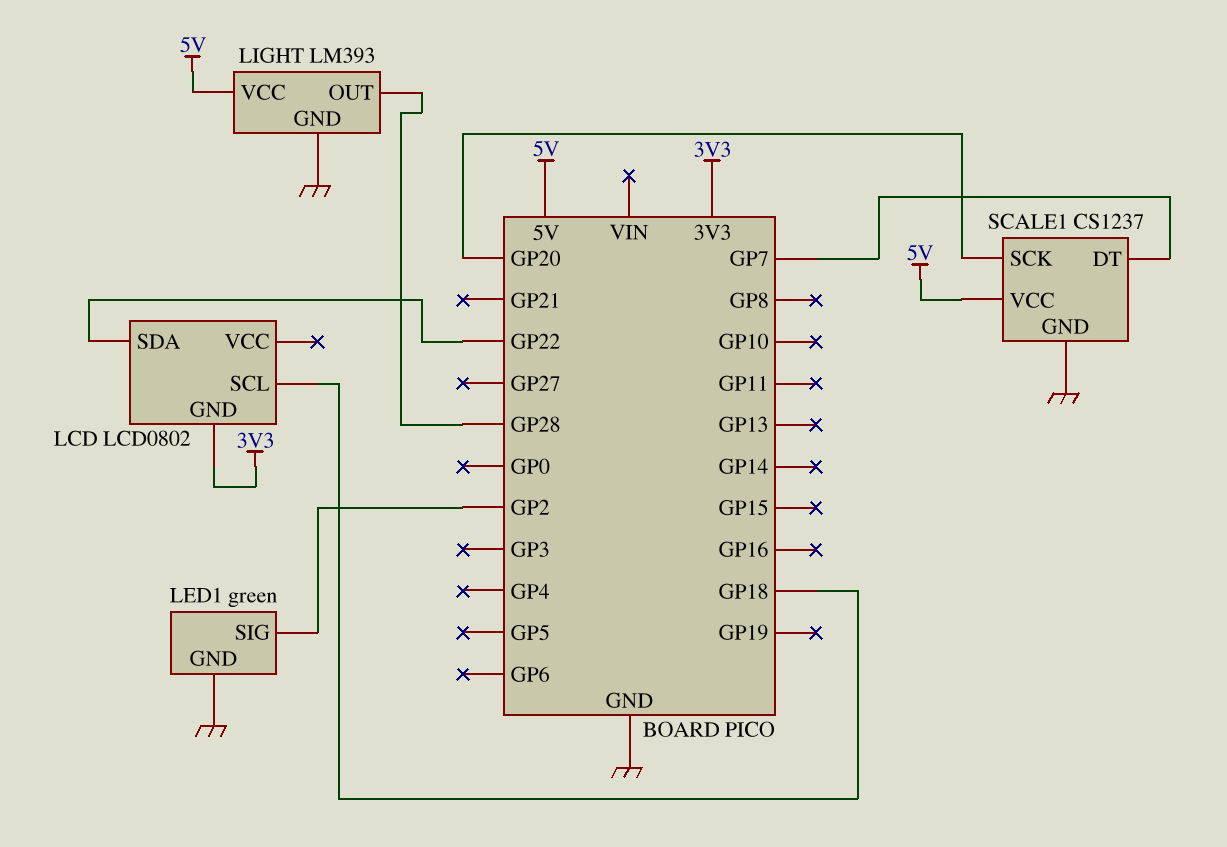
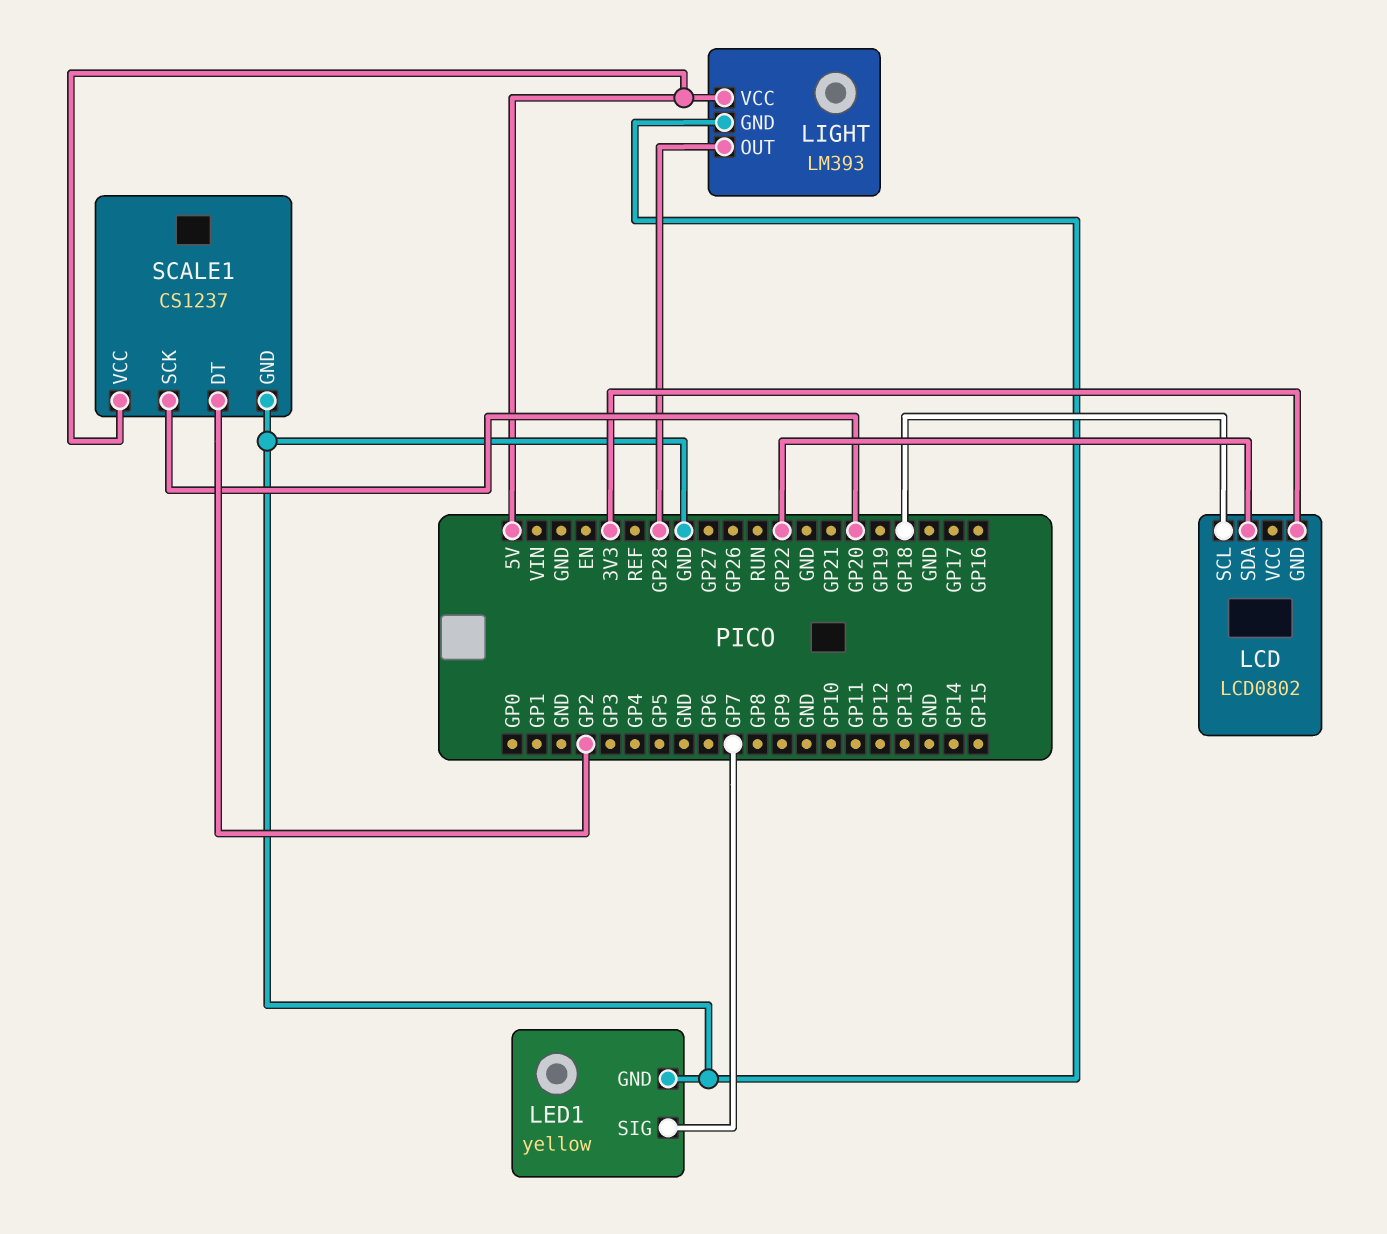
LED1: green -> yellow
LED1 pin SIG: GP2 -> GP7
SCALE1 pin DT: GP7 -> GP2

